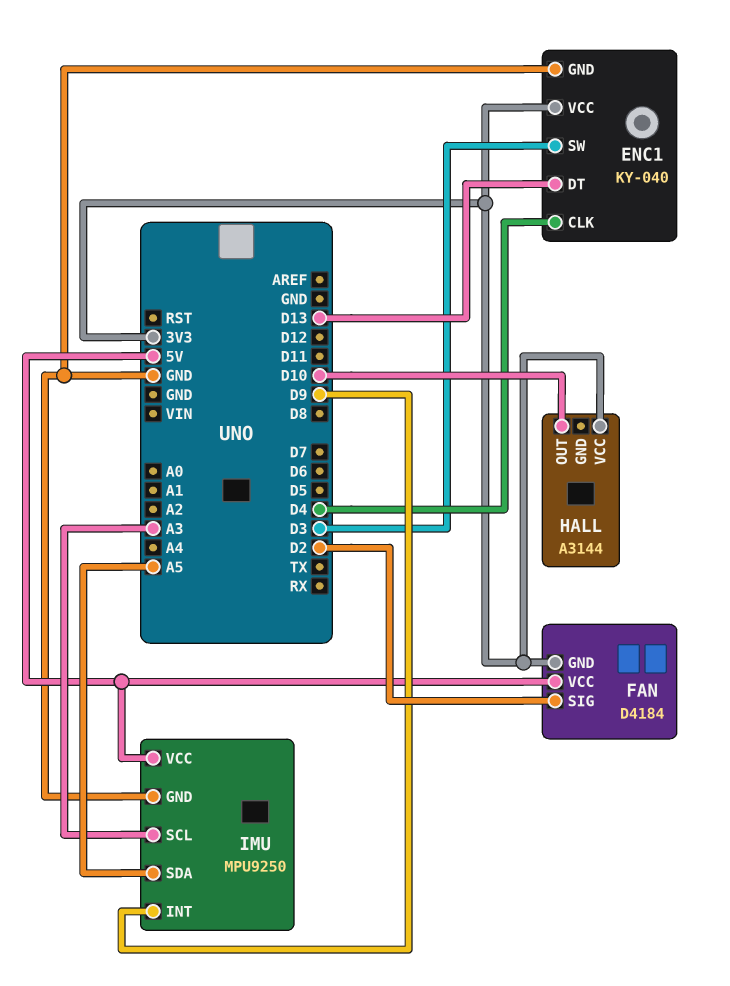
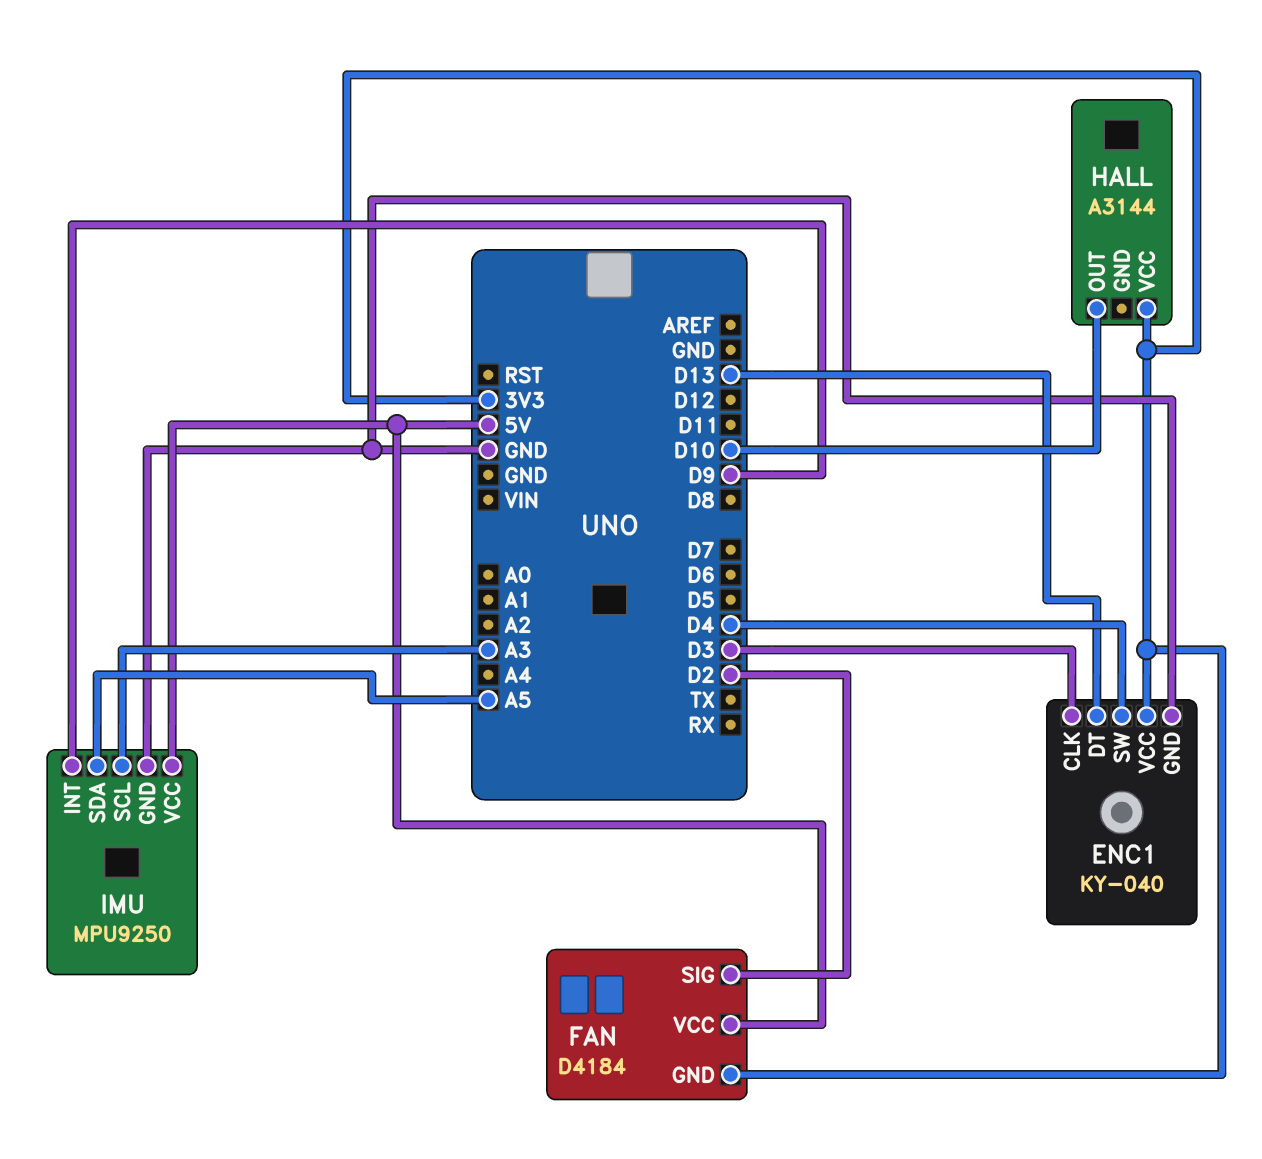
ENC1 pin CLK: D4 -> D3
ENC1 pin SW: D3 -> D4

